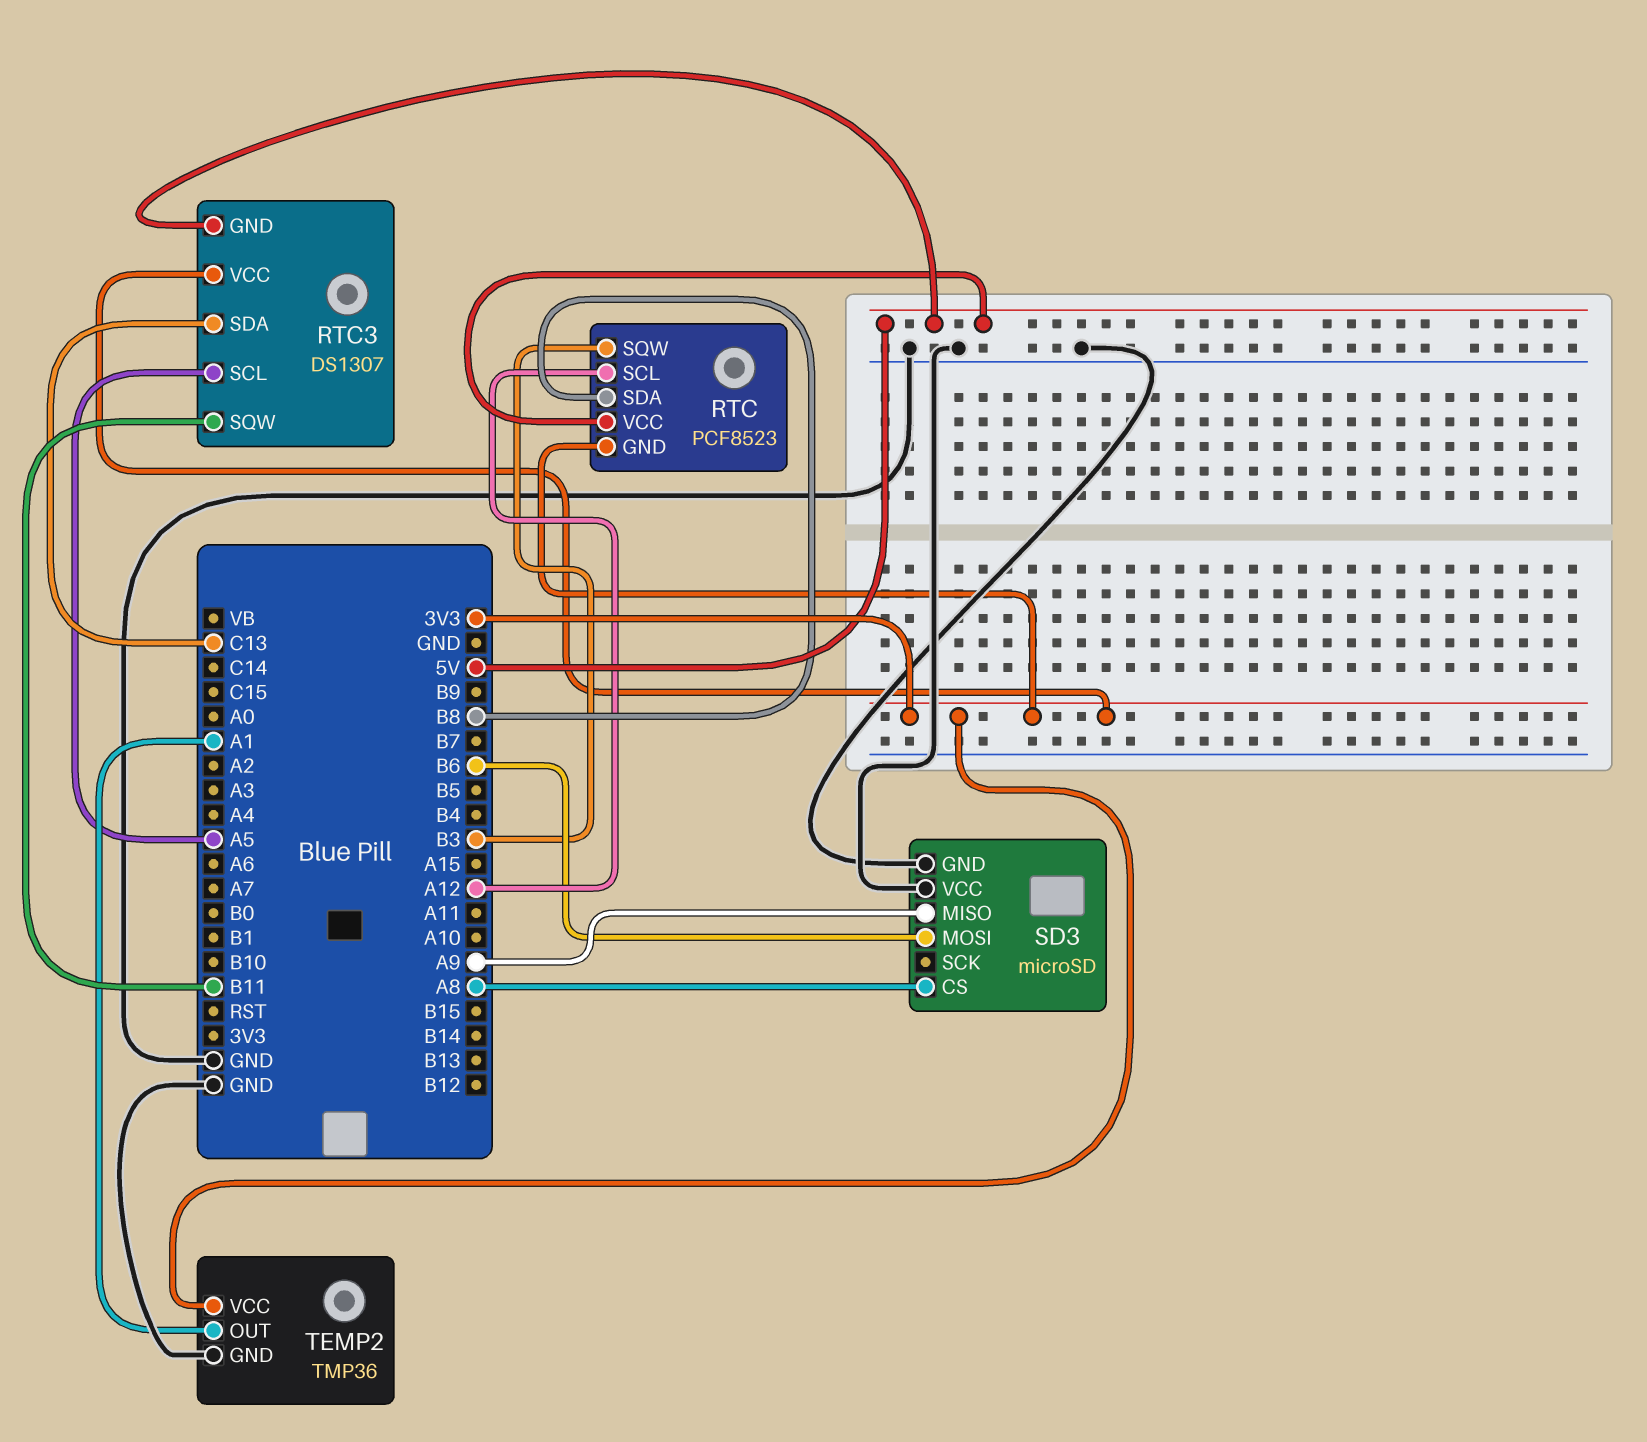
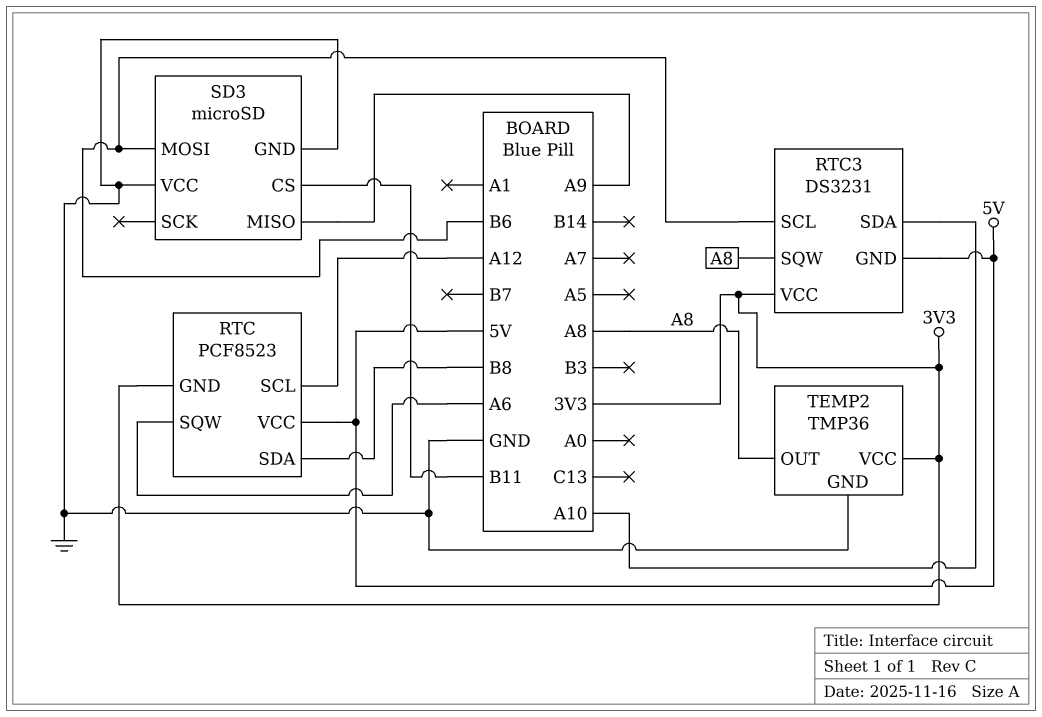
RTC pin SQW: B3 -> A6
RTC3: DS1307 -> DS3231
RTC3 pin SCL: A5 -> B6
RTC3 pin SDA: C13 -> A10
RTC3 pin SQW: B11 -> A8
SD3 pin CS: A8 -> B11
TEMP2 pin OUT: A1 -> A8

